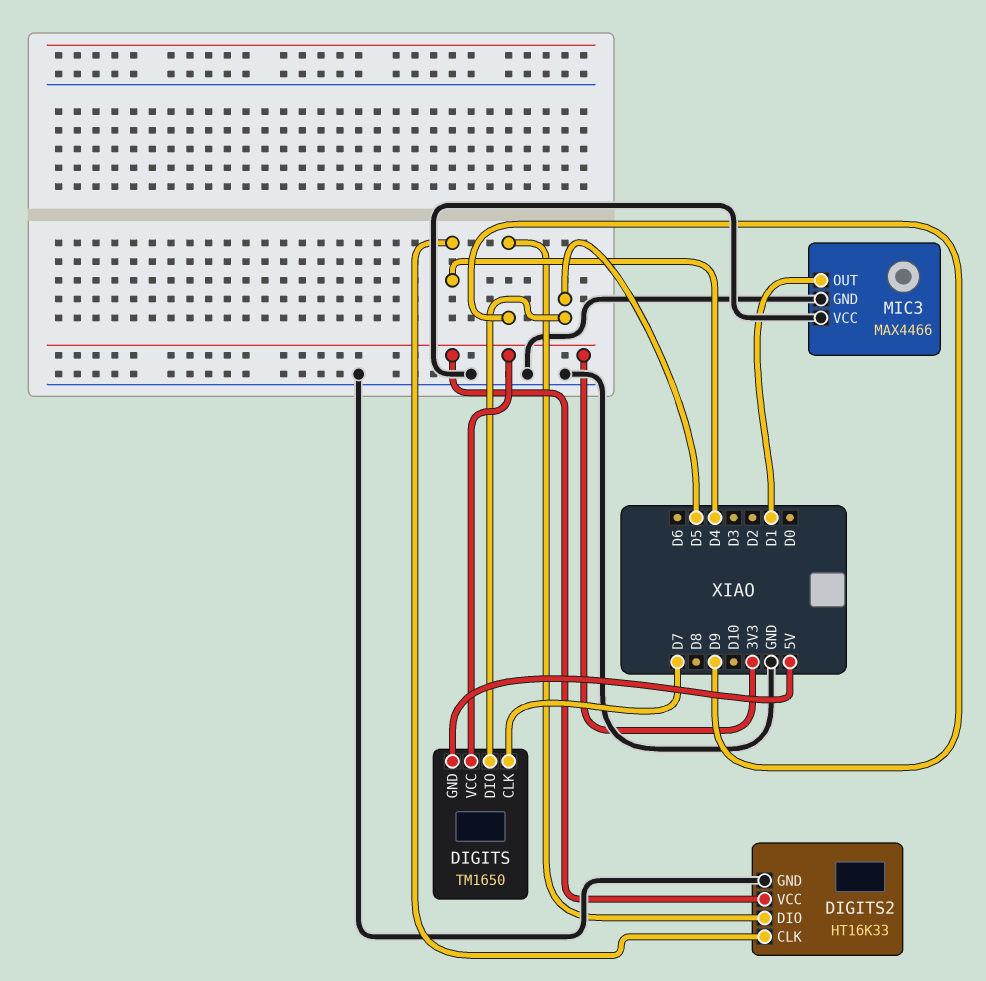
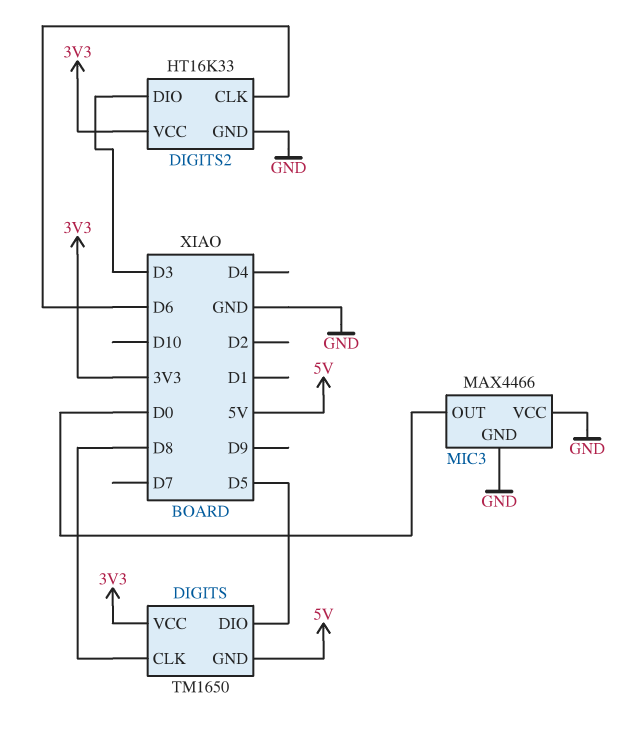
DIGITS pin CLK: D7 -> D8
DIGITS2 pin CLK: D4 -> D6
DIGITS2 pin DIO: D9 -> D3
MIC3 pin OUT: D1 -> D0

